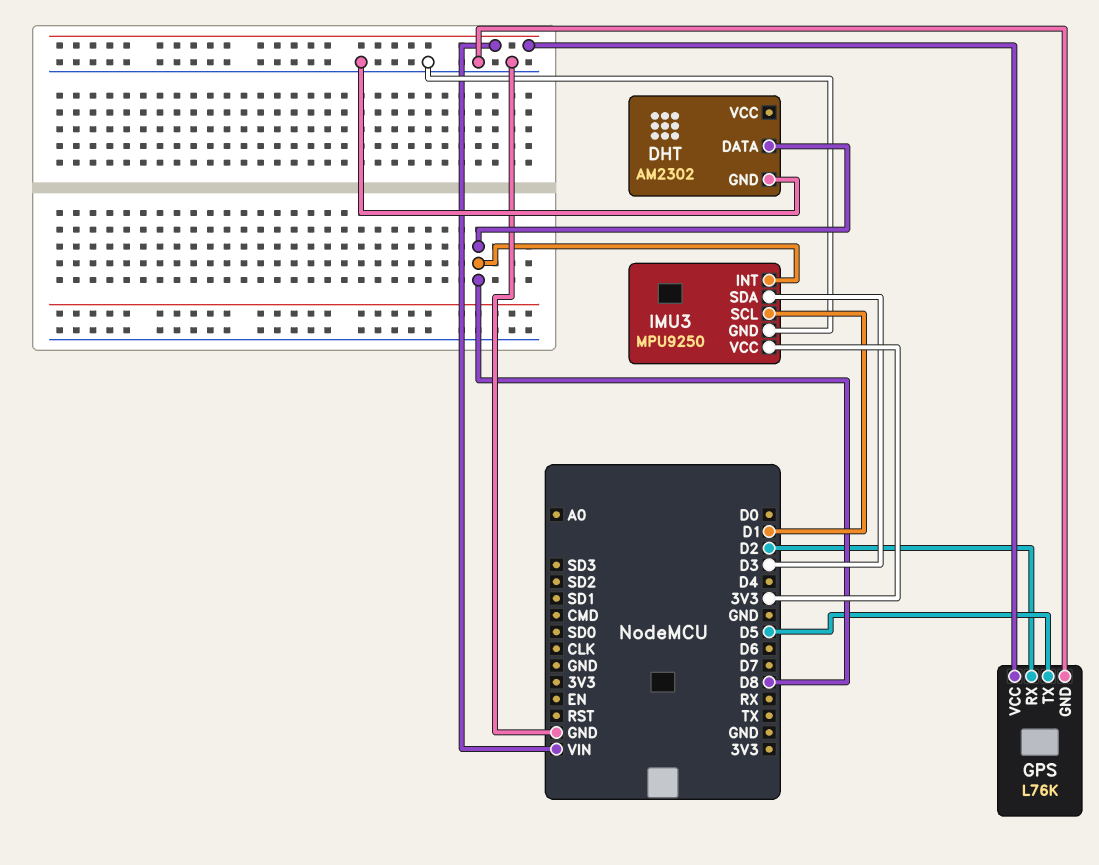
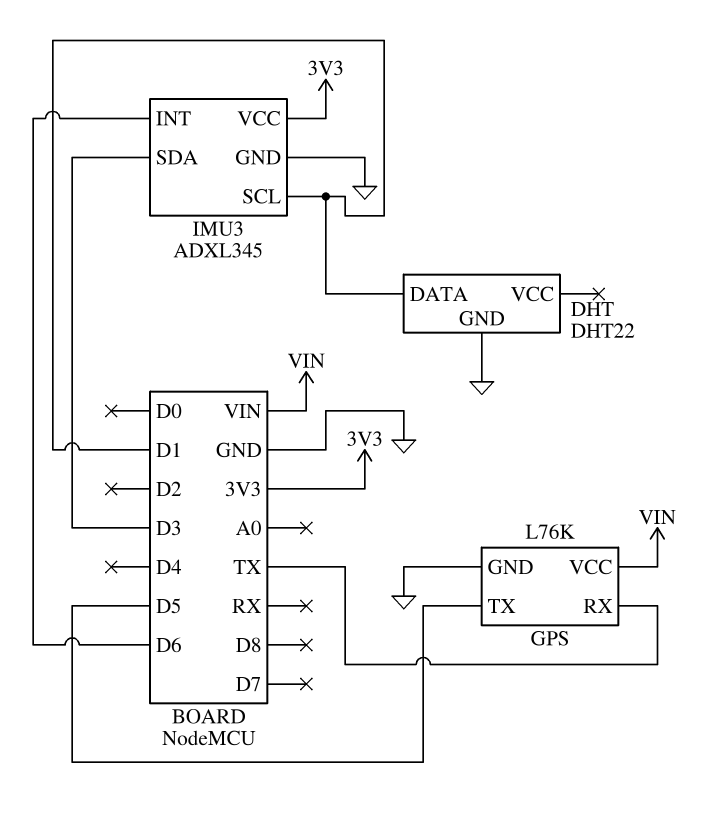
DHT: AM2302 -> DHT22
DHT pin DATA: D8 -> D1
GPS pin RX: D2 -> TX
IMU3: MPU9250 -> ADXL345
IMU3 pin INT: D8 -> D6

